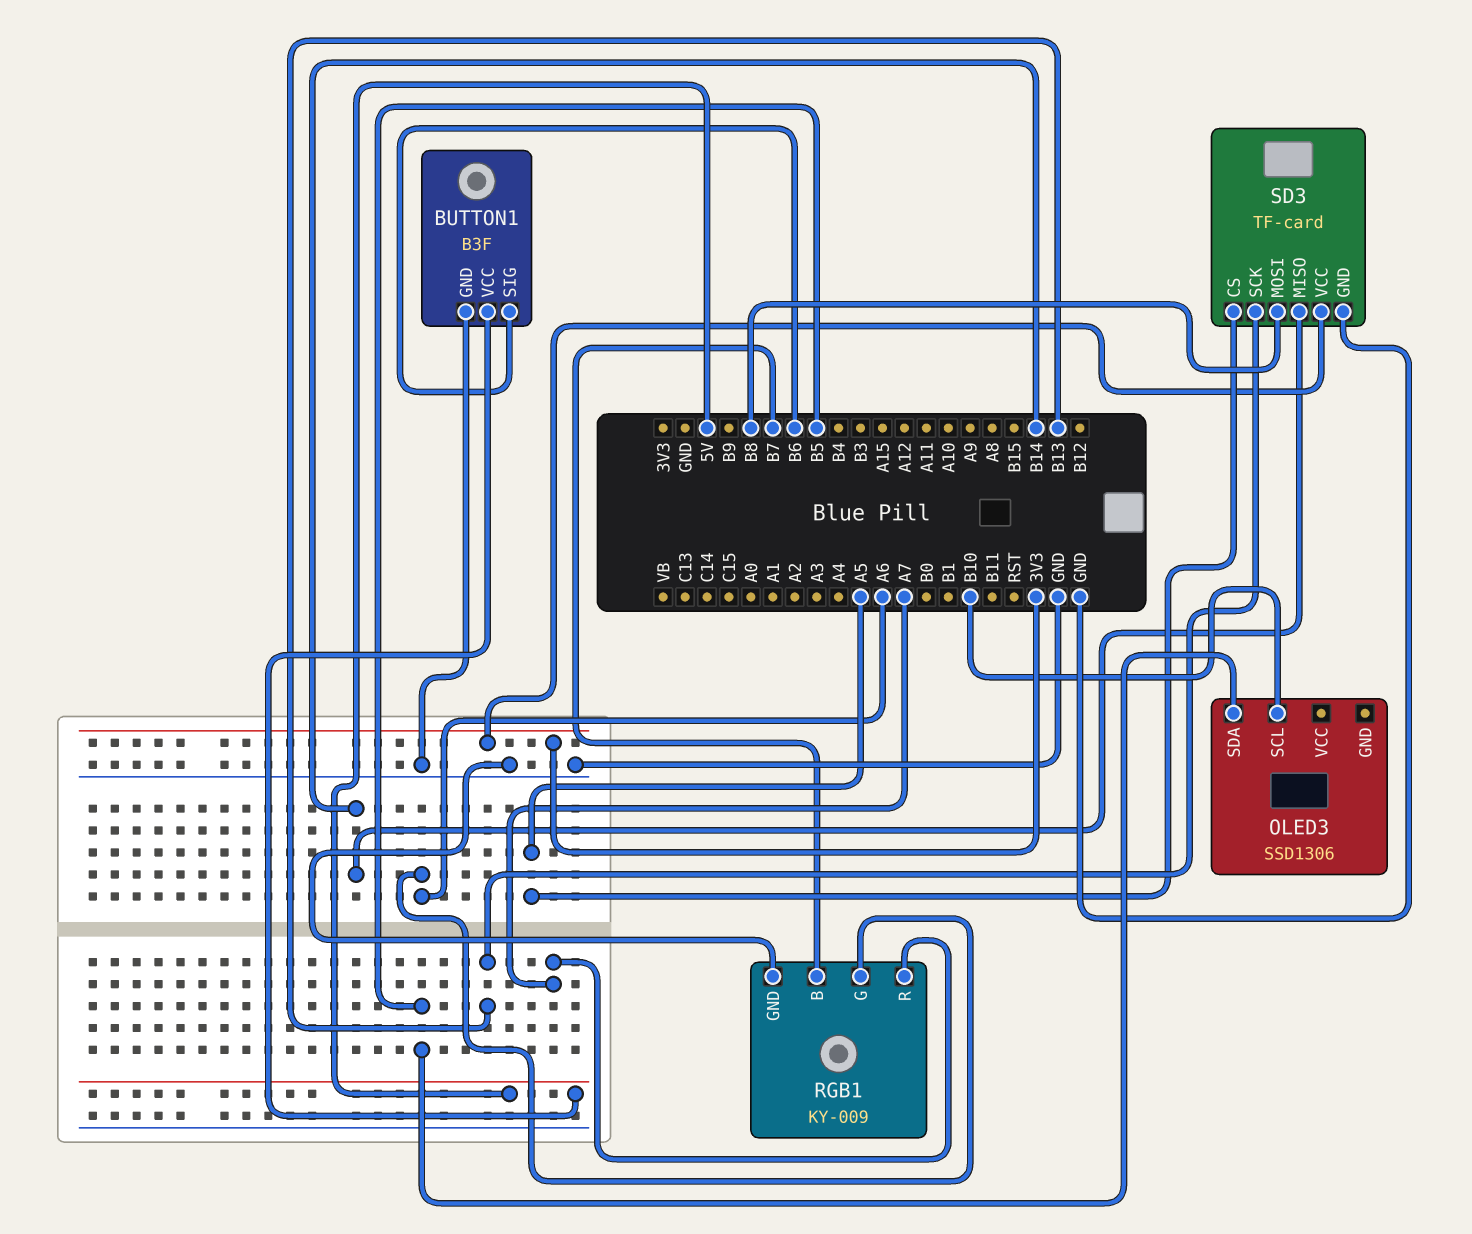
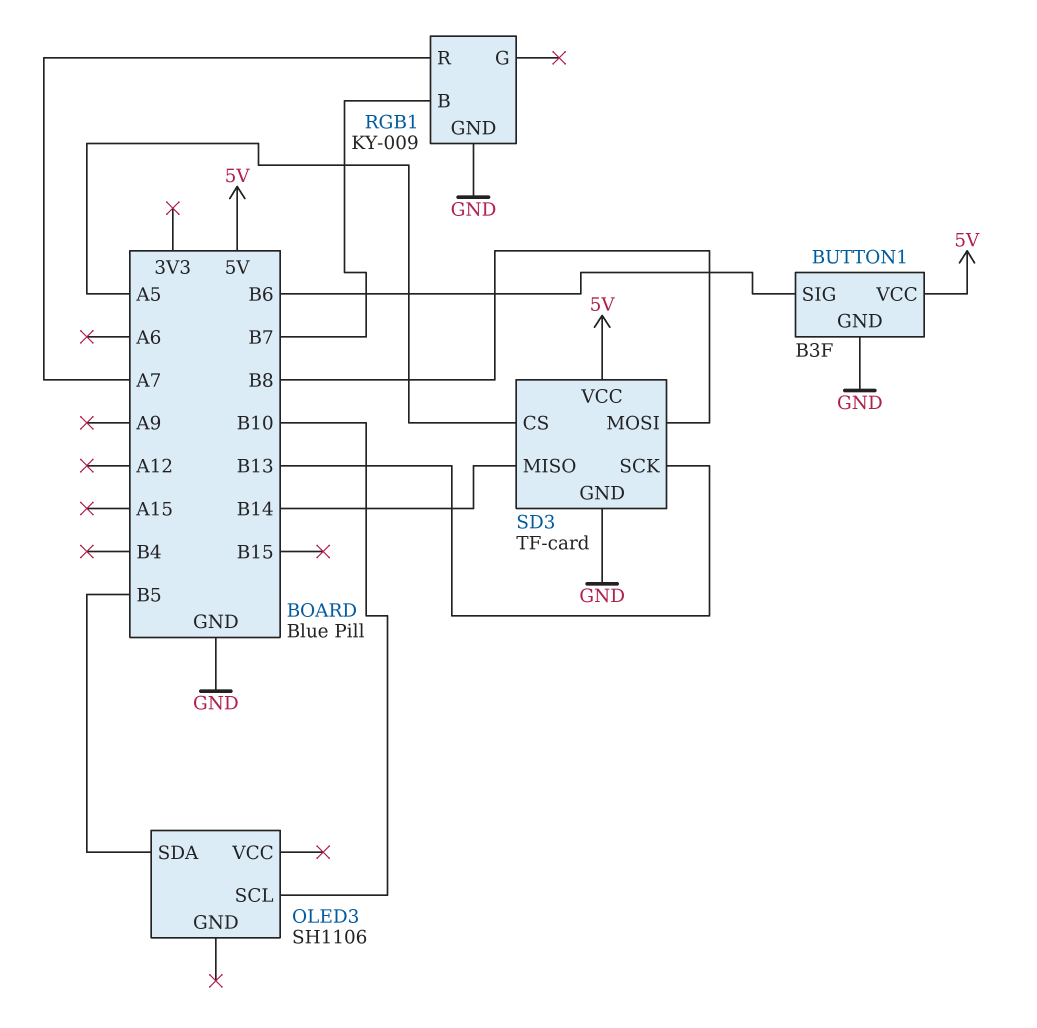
OLED3: SSD1306 -> SH1106
RGB1 pin G: A6 -> none
SD3 pin VCC: 3V3 -> 5V

